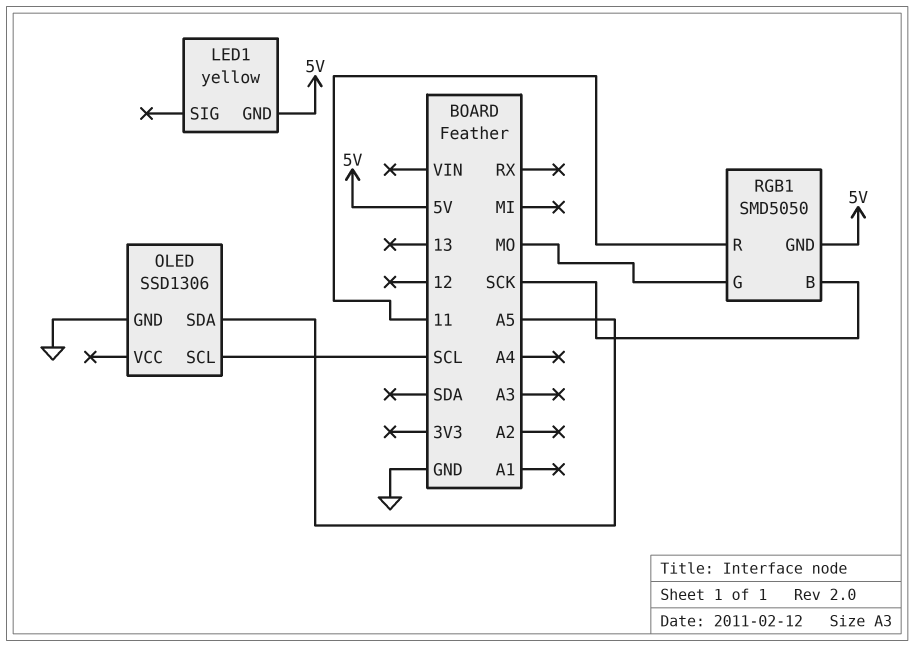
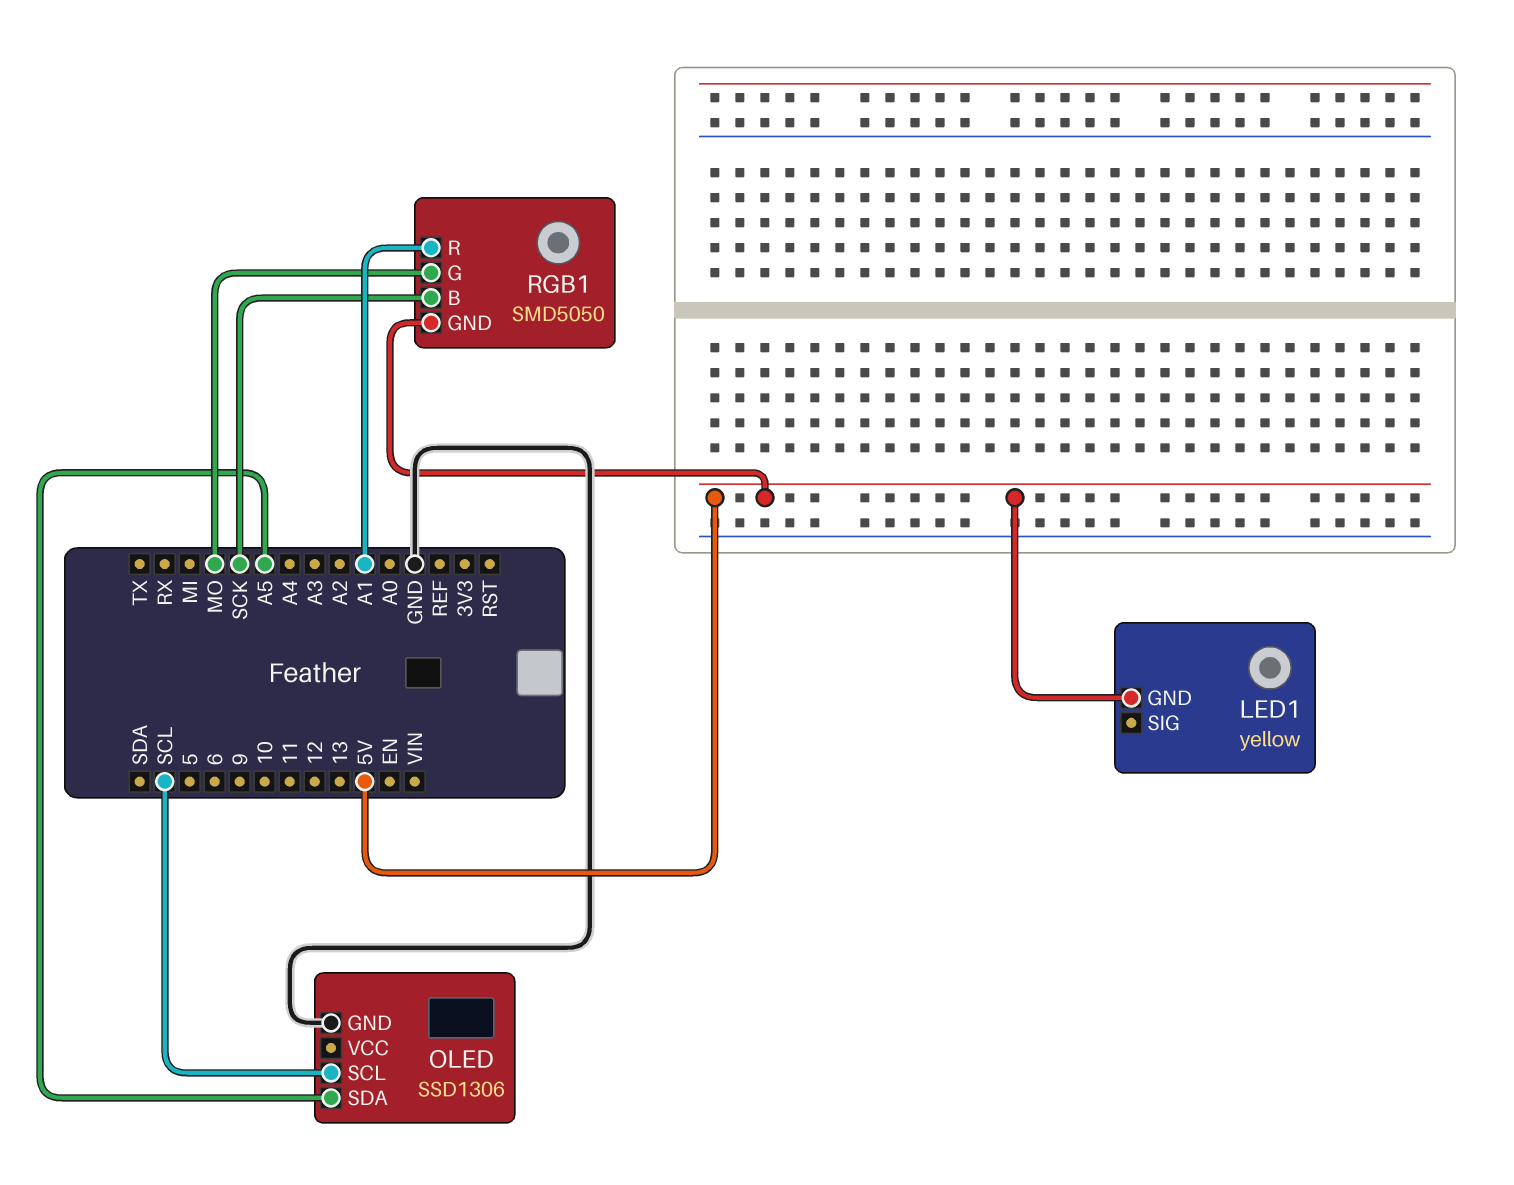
RGB1 pin R: 11 -> A1

